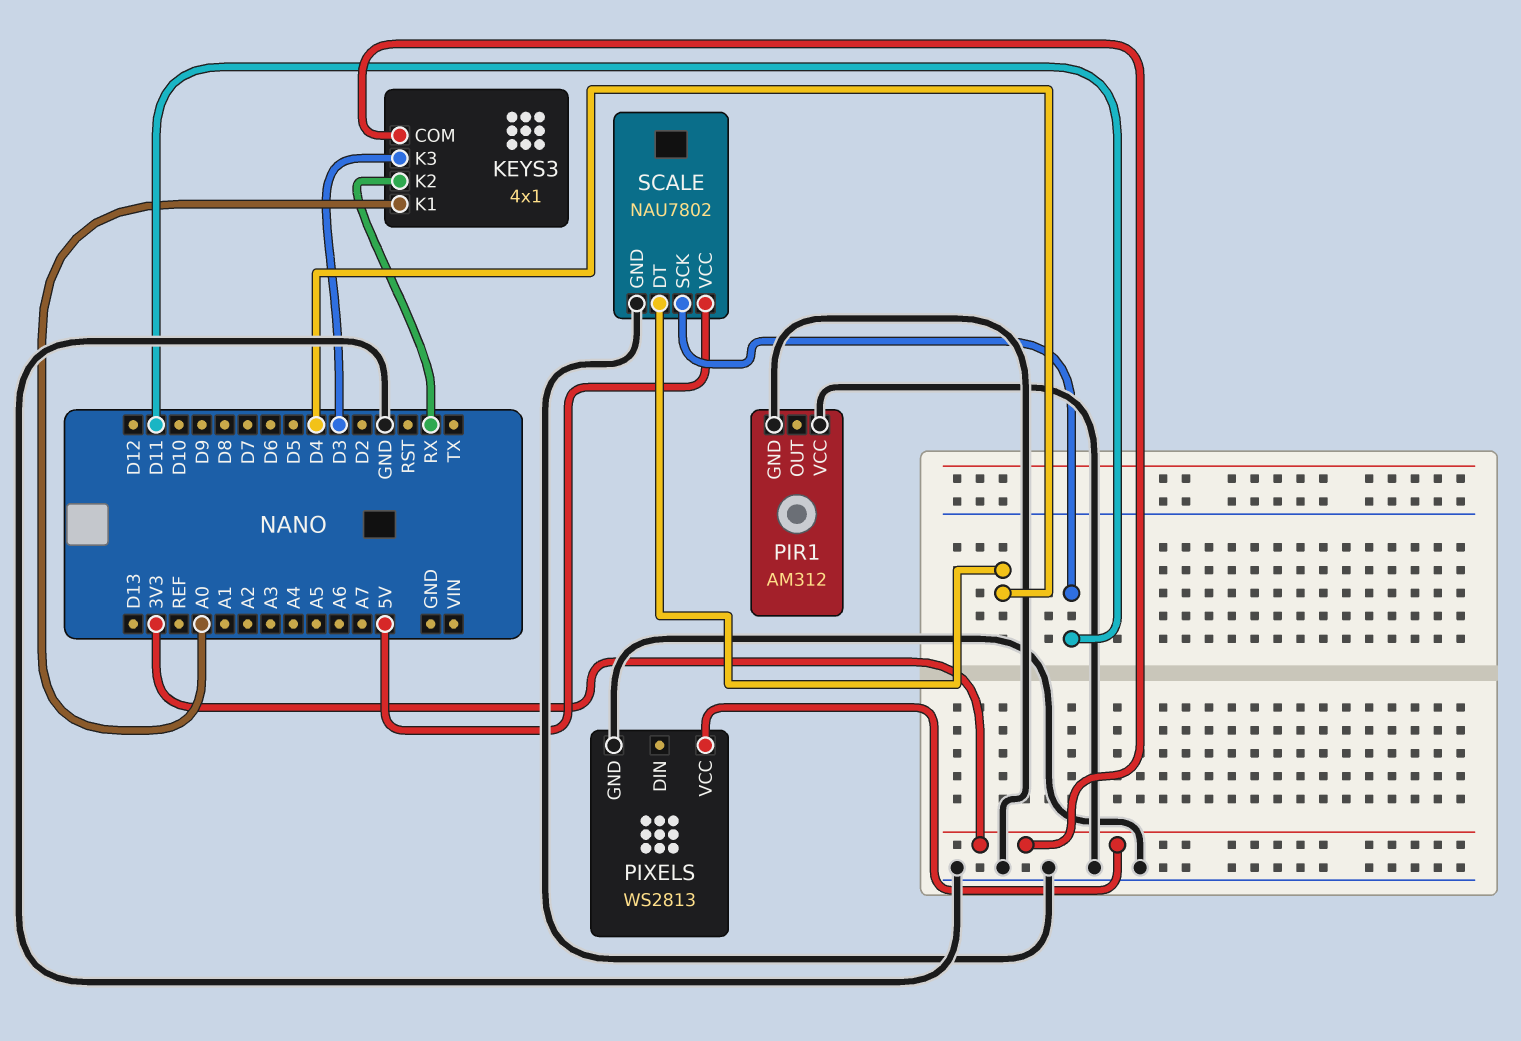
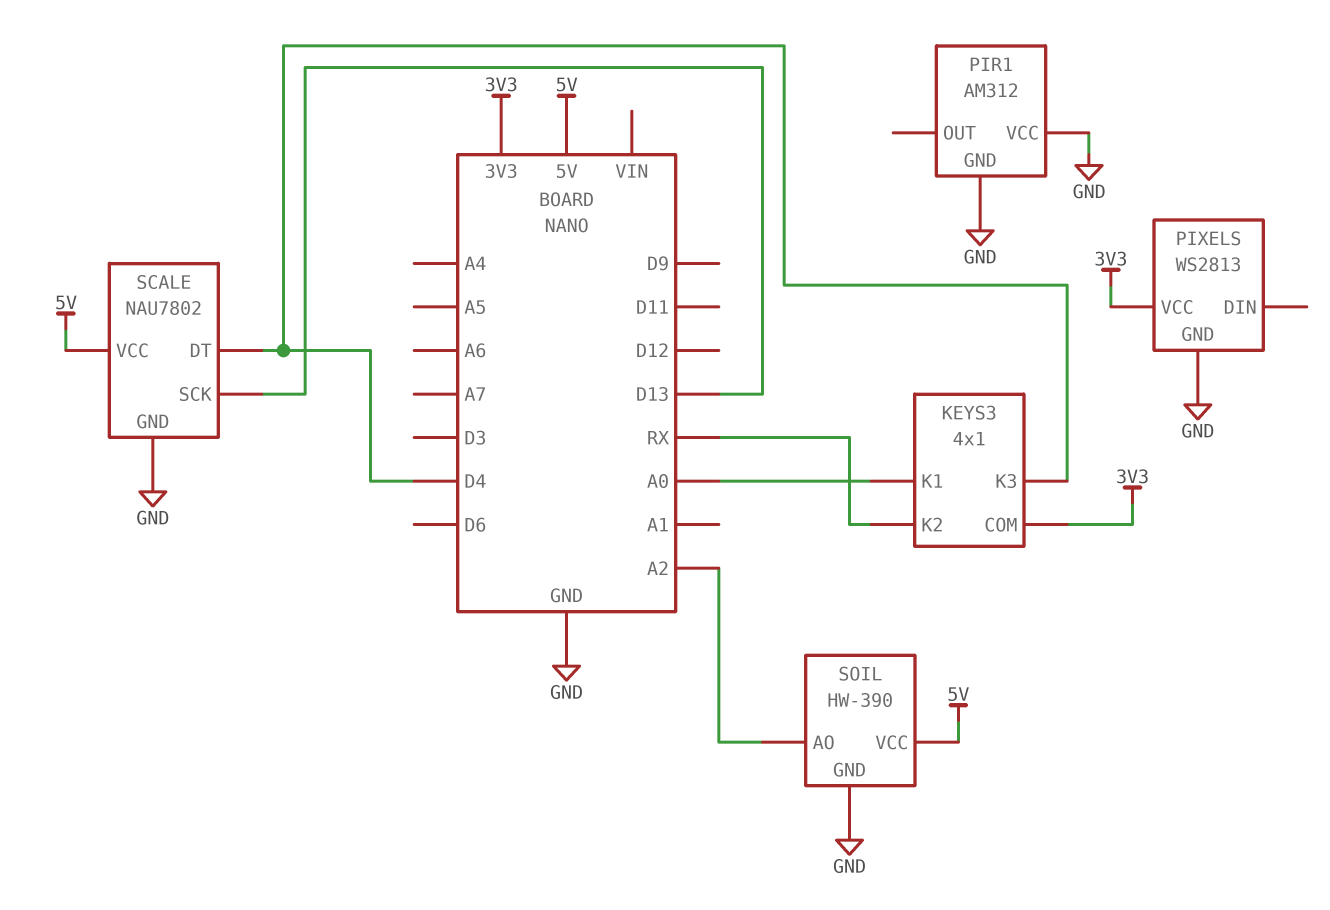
KEYS3 pin K3: D3 -> D4
SCALE pin SCK: D11 -> D13
SOIL: none -> HW-390
SOIL pin AO: none -> A2
SOIL pin GND: none -> GND
SOIL pin VCC: none -> 5V

